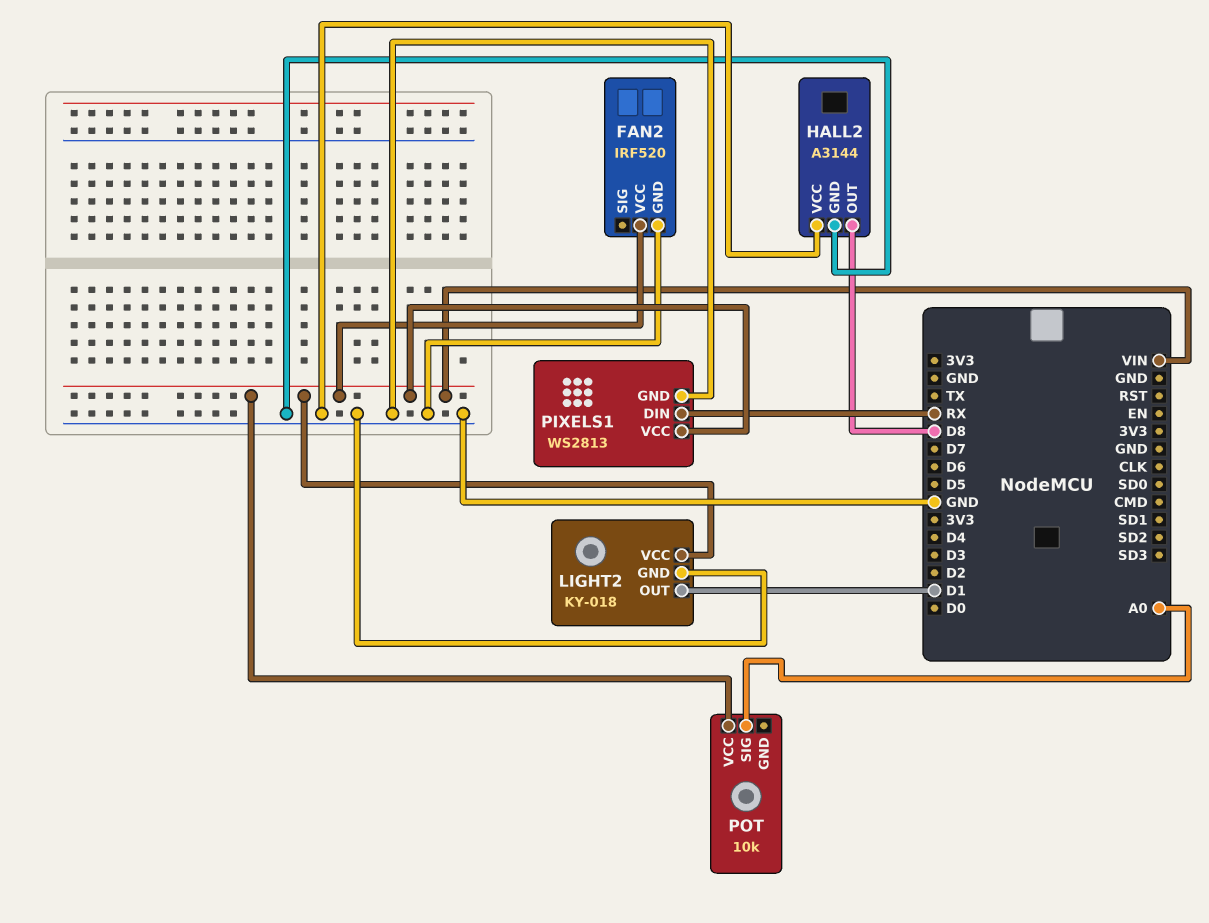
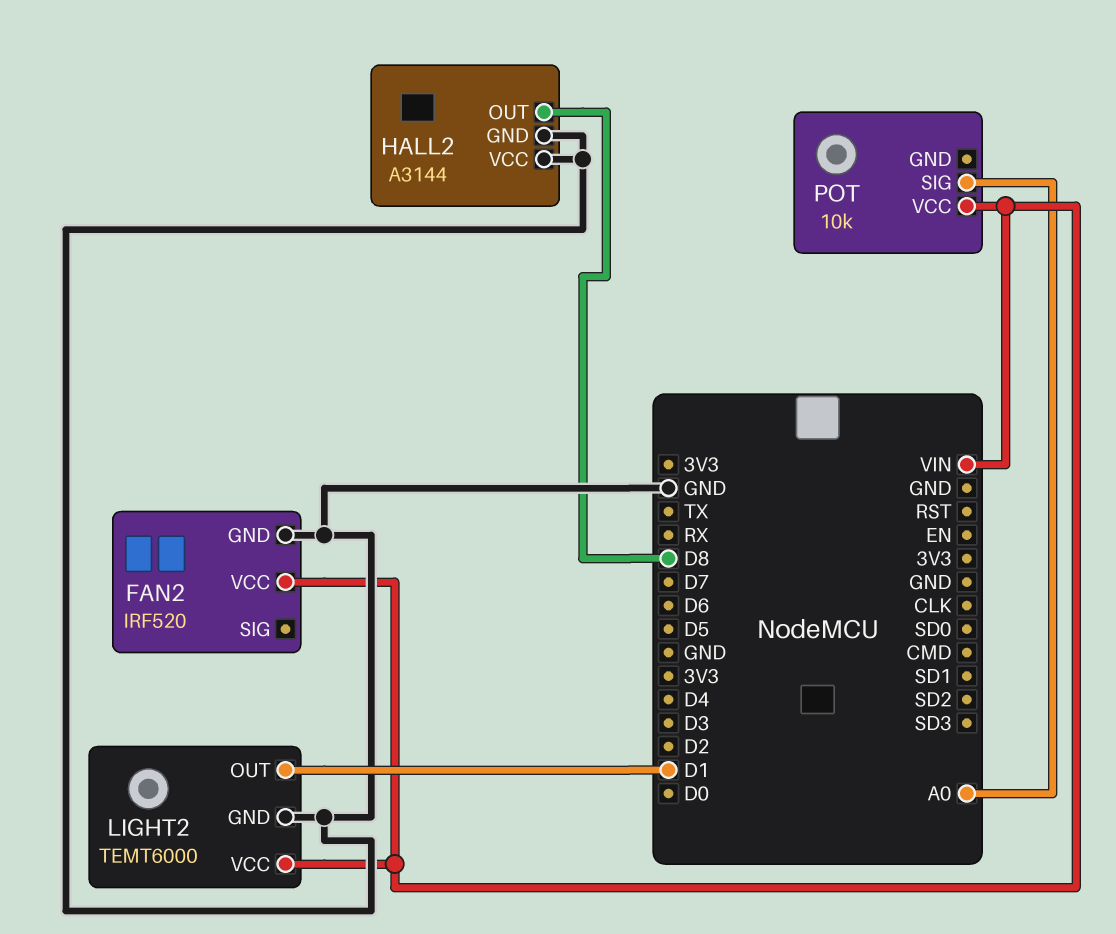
LIGHT2: KY-018 -> TEMT6000
PIXELS1: WS2813 -> none
PIXELS1 pin DIN: RX -> none
PIXELS1 pin GND: GND -> none
PIXELS1 pin VCC: VIN -> none

